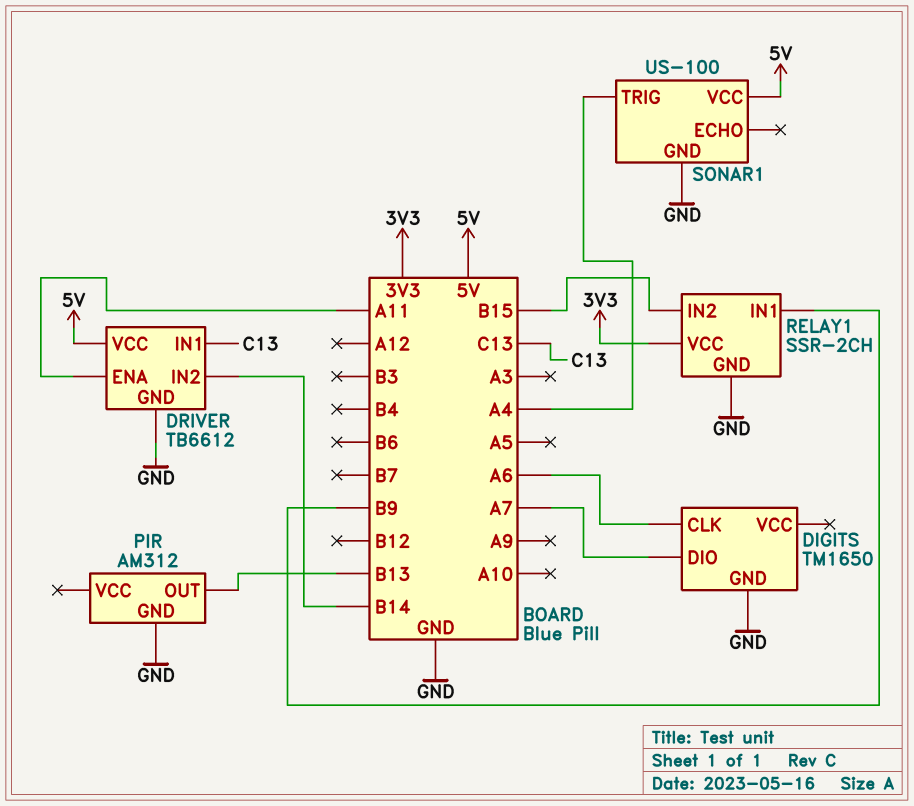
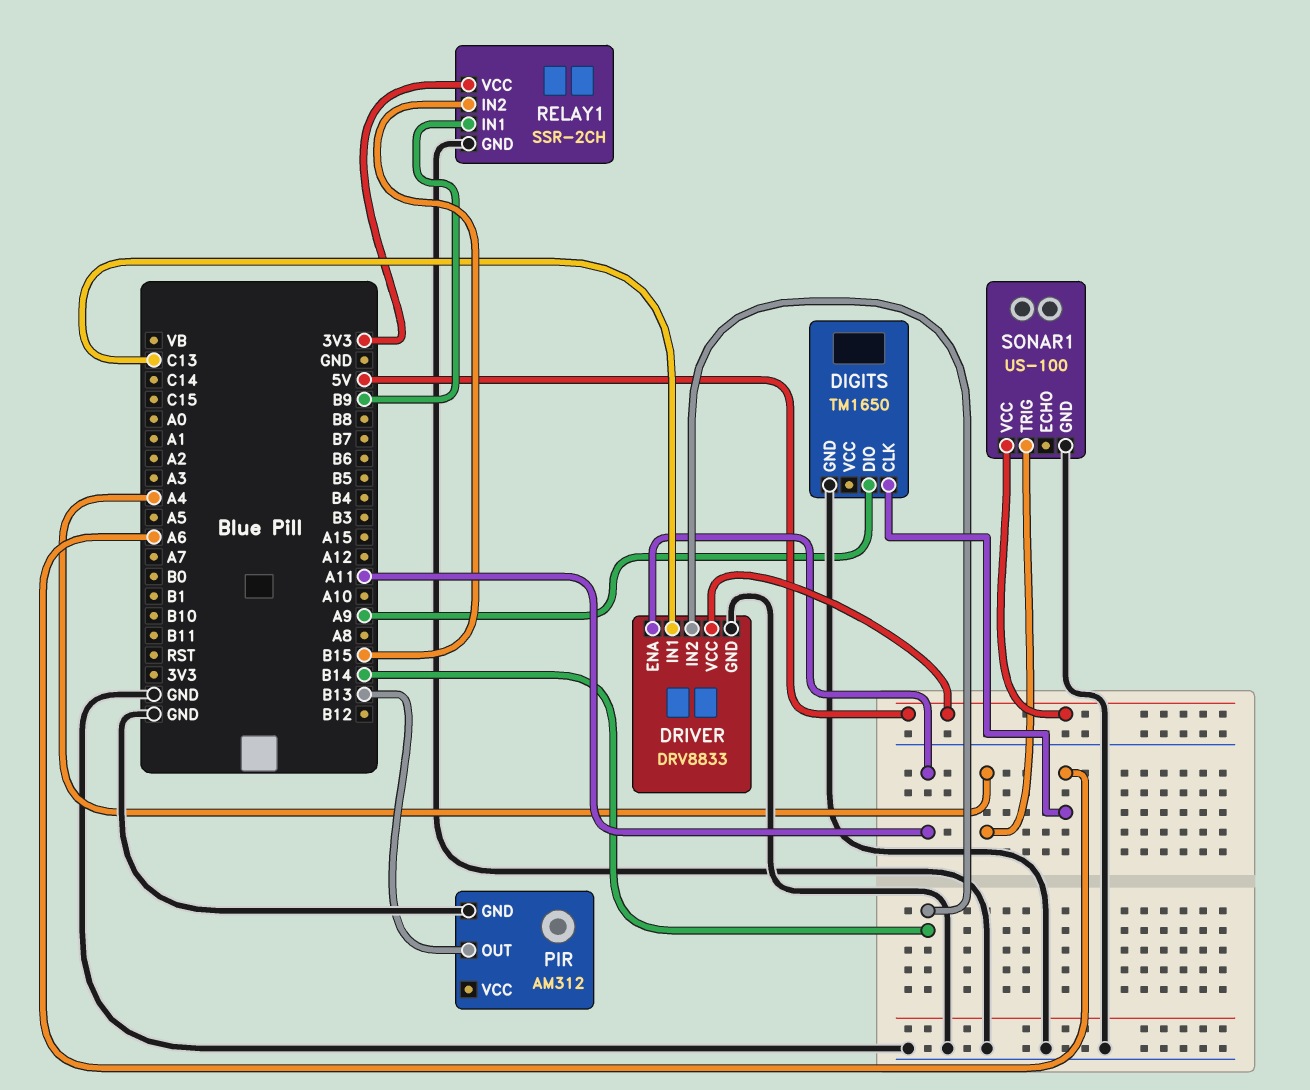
DIGITS pin DIO: A7 -> A9
DRIVER: TB6612 -> DRV8833

